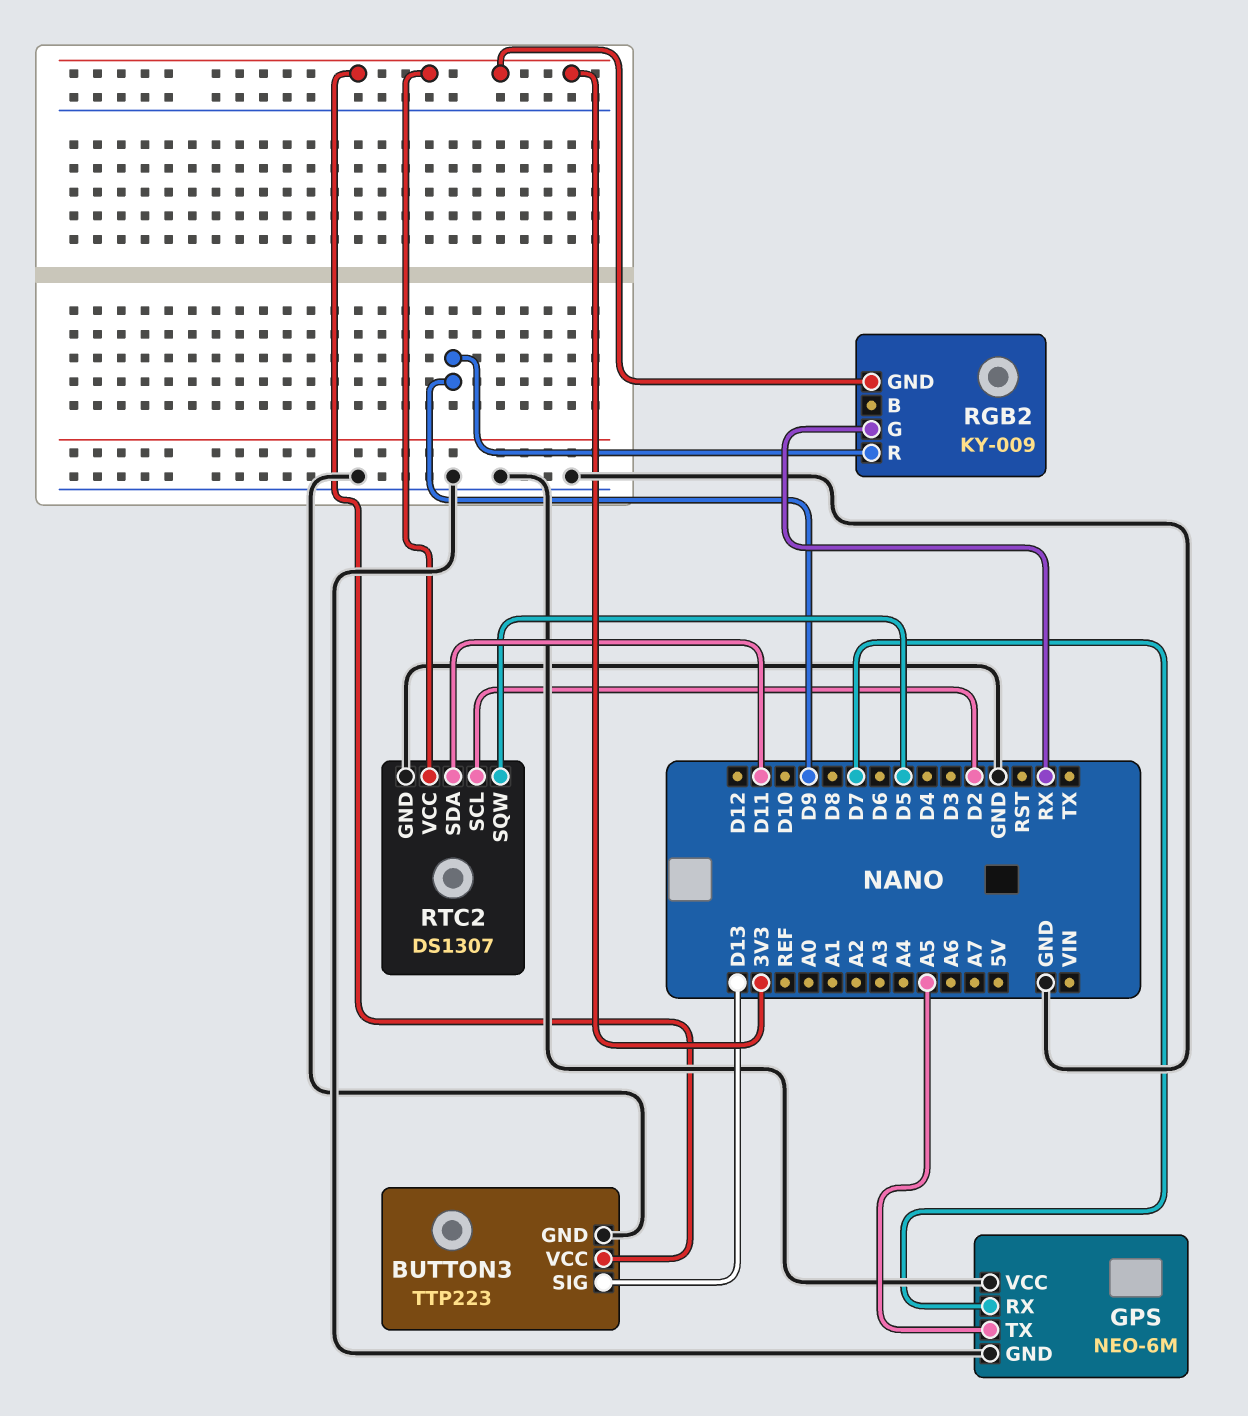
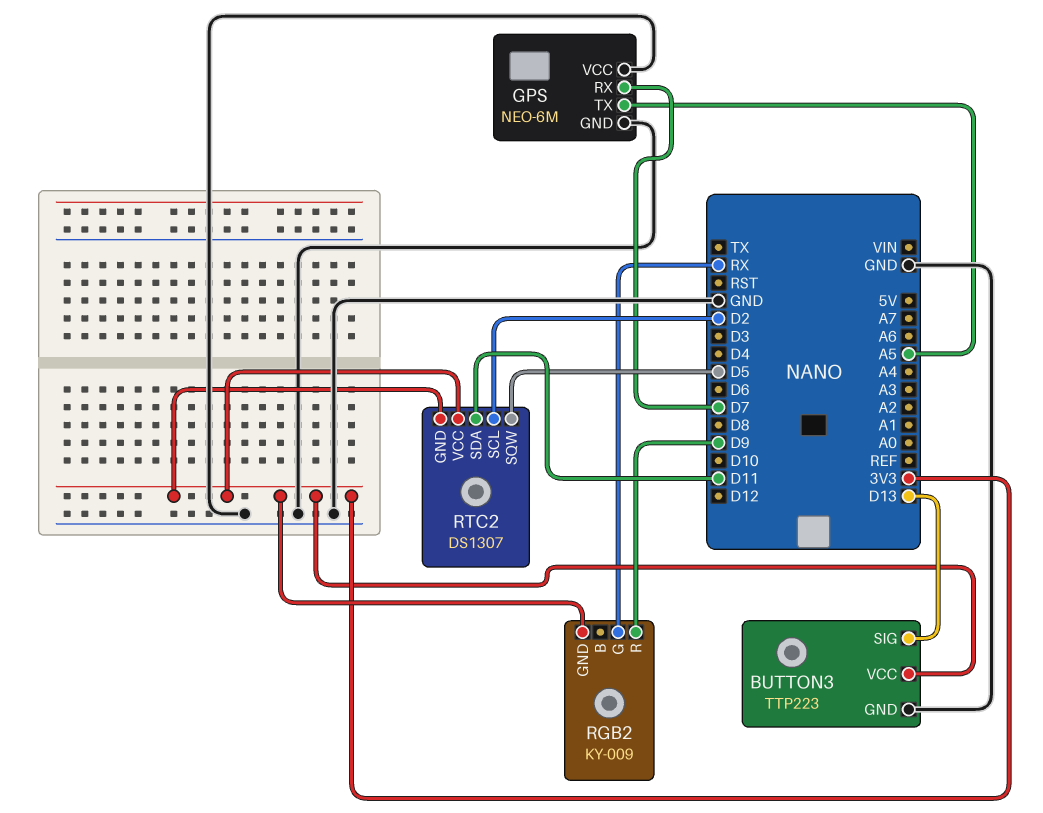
RTC2 pin GND: GND -> 3V3

